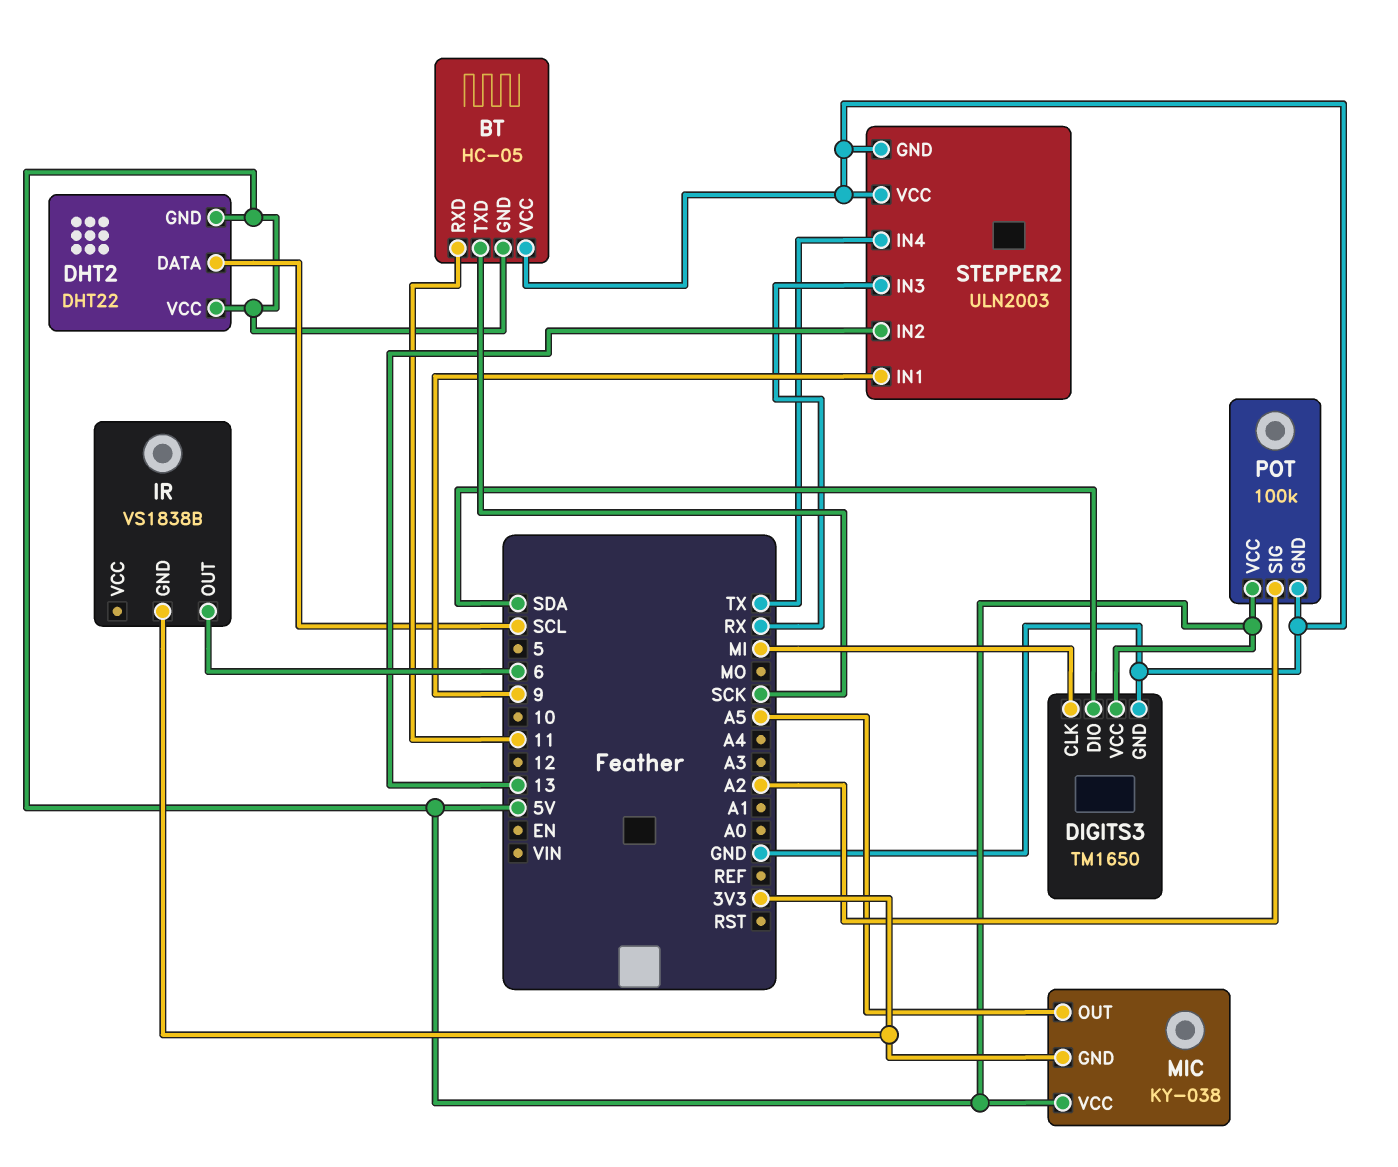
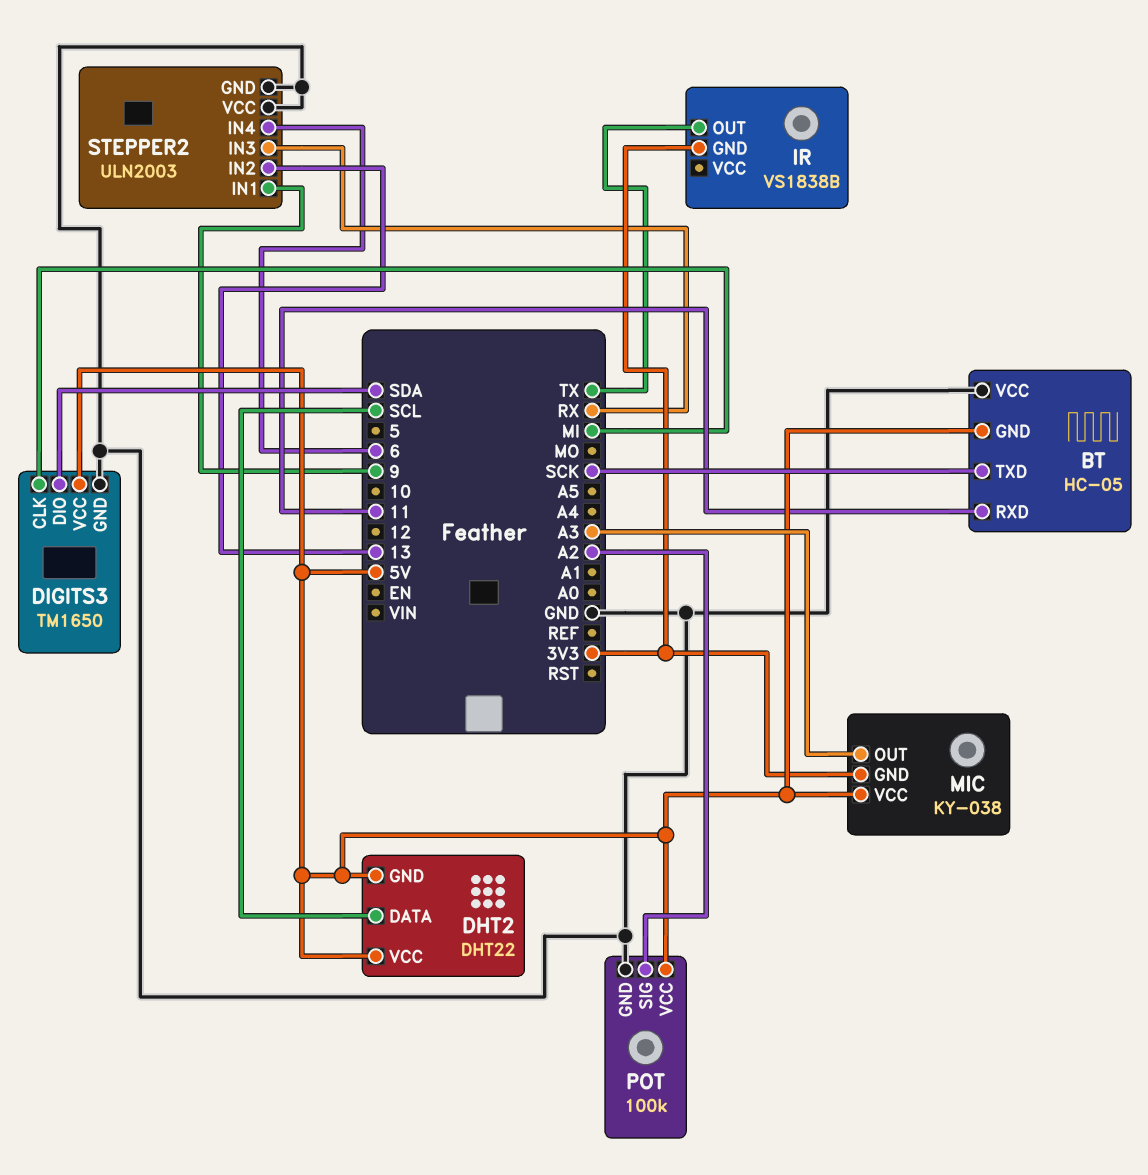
IR pin OUT: 6 -> TX
MIC pin OUT: A5 -> A3
STEPPER2 pin IN4: TX -> 6

